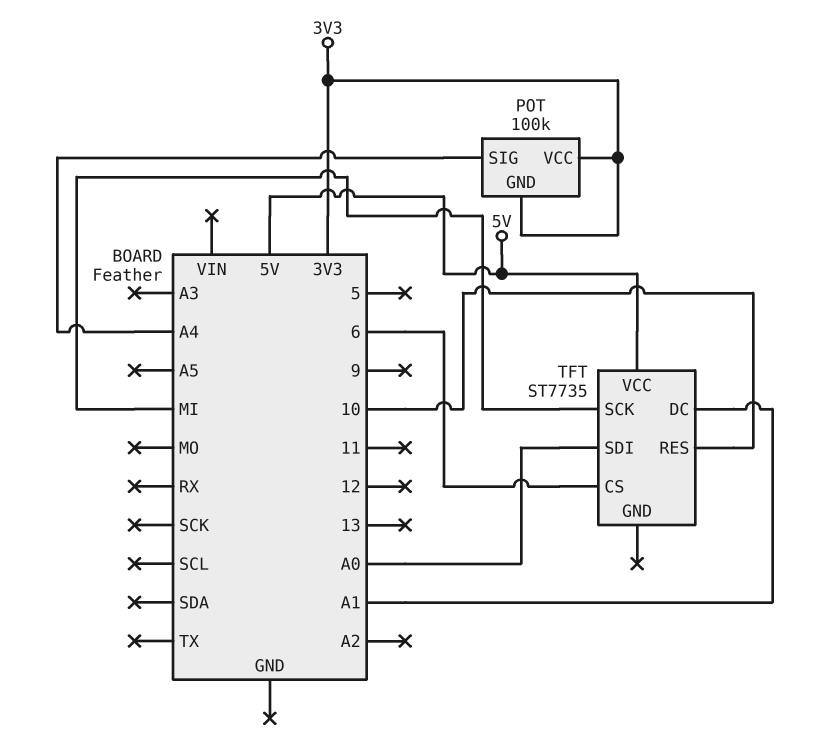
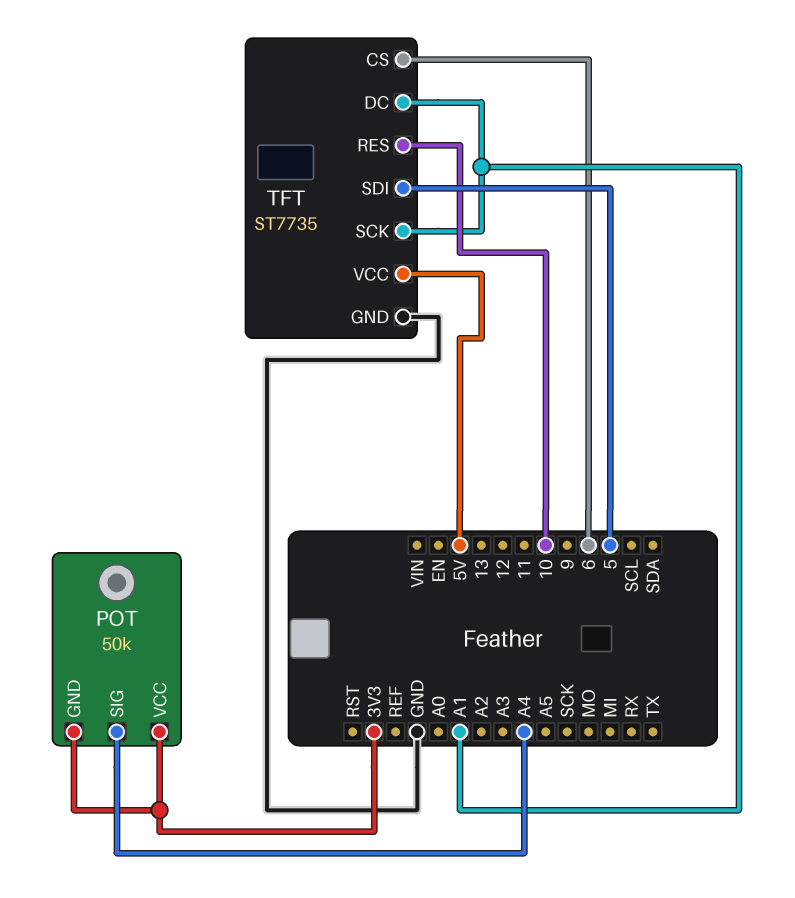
POT: 100k -> 50k
TFT pin GND: none -> GND
TFT pin SCK: MI -> A1
TFT pin SDI: A0 -> 5

